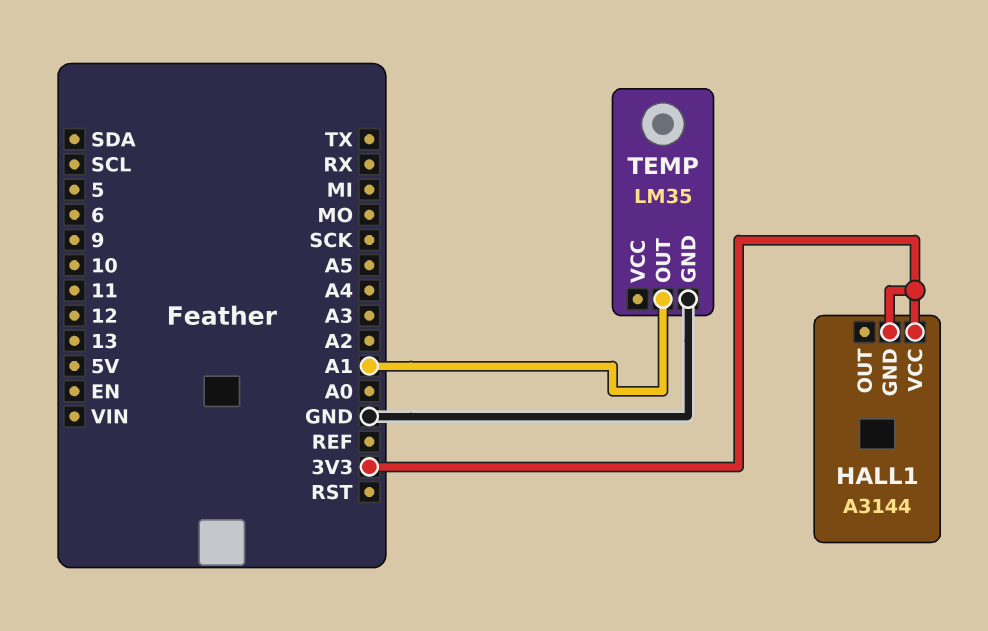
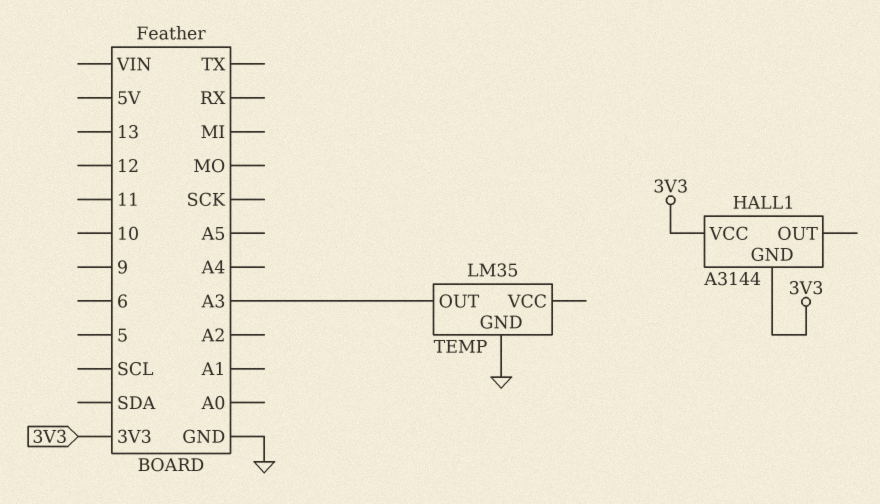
TEMP pin OUT: A1 -> A3

